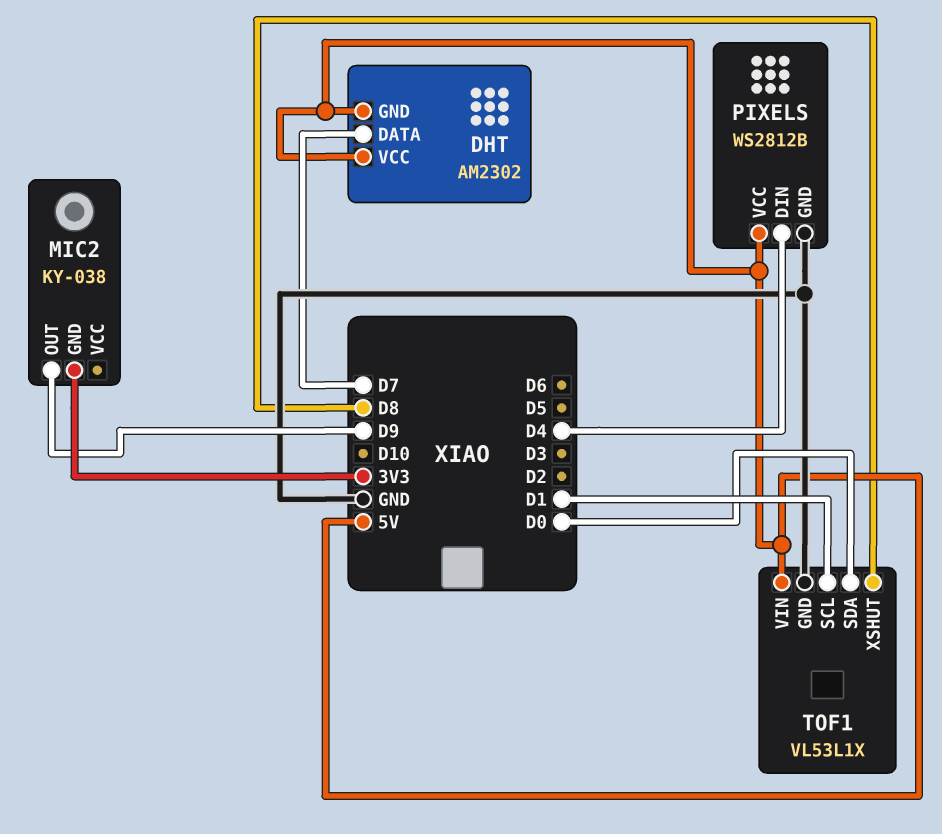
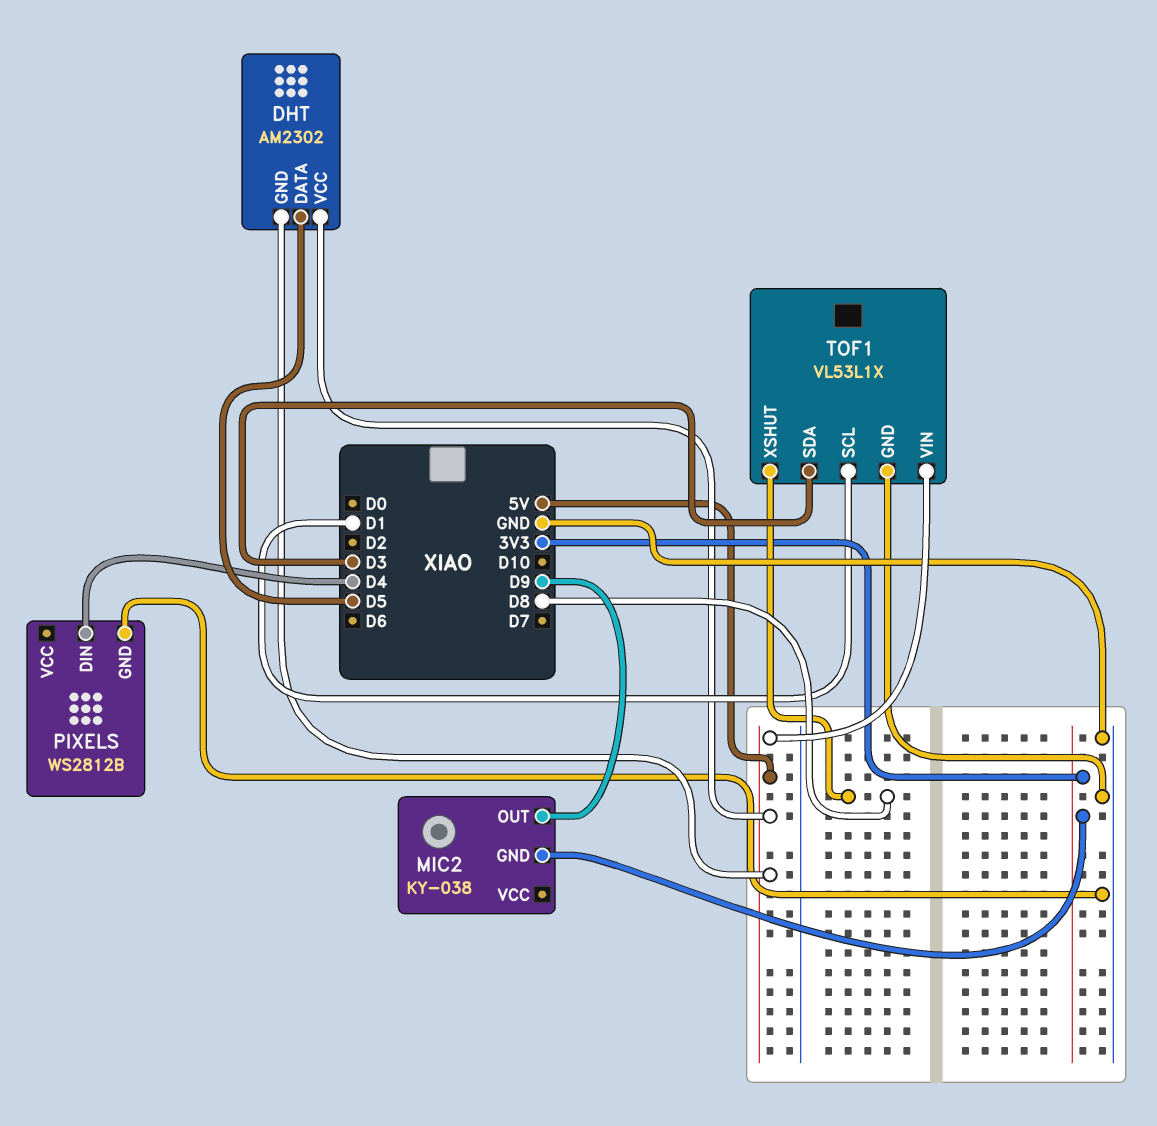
DHT pin DATA: D7 -> D5
PIXELS pin VCC: 5V -> none
TOF1 pin SDA: D0 -> D3

